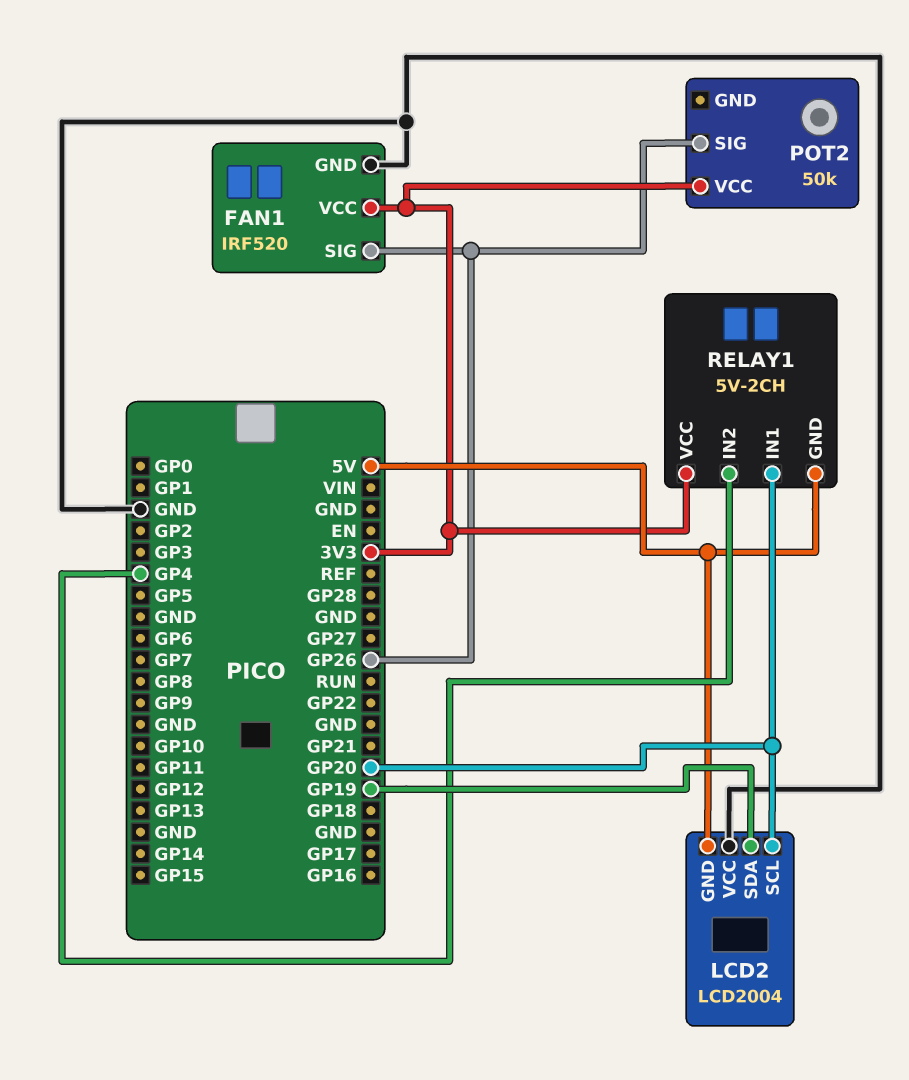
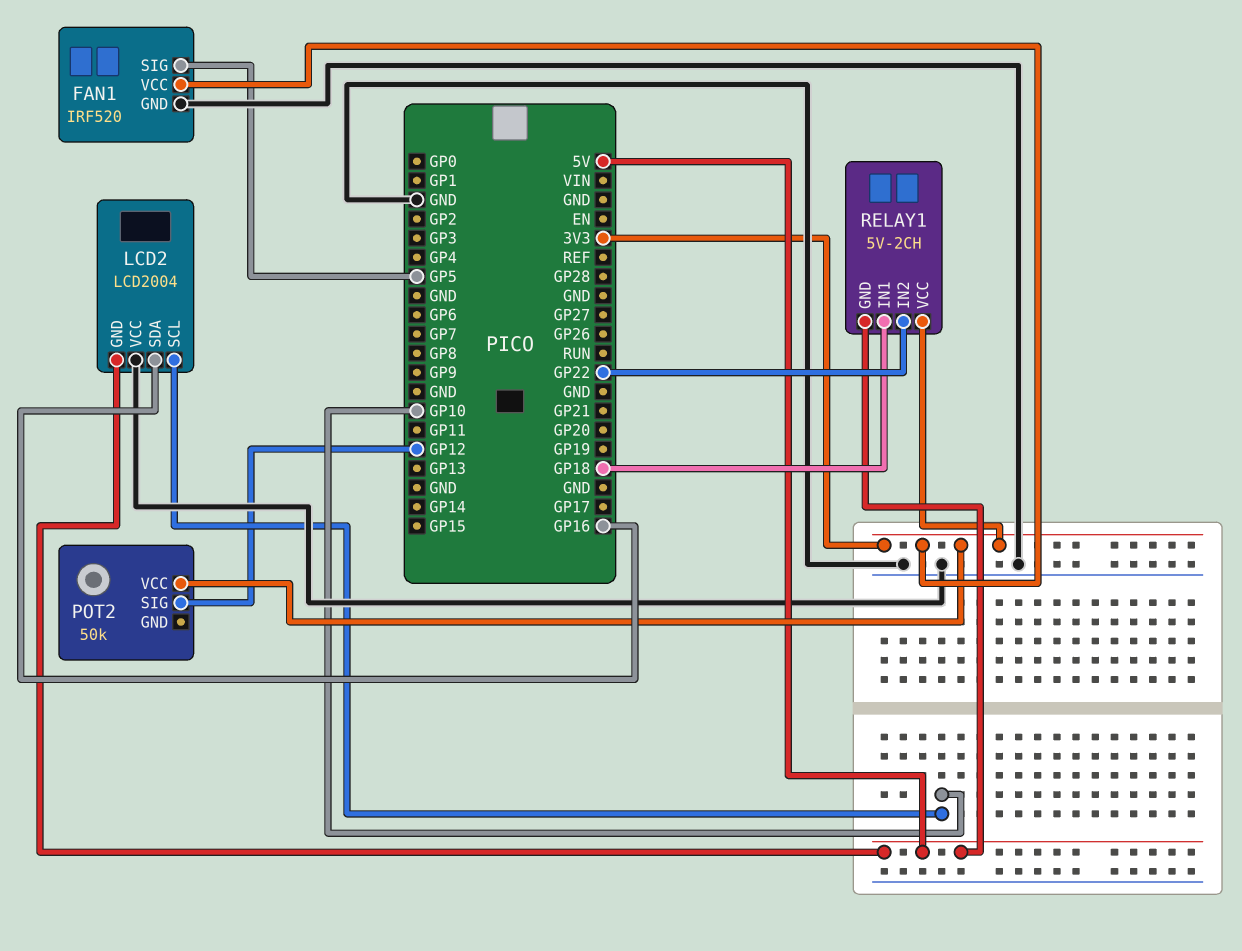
FAN1 pin SIG: GP26 -> GP5
LCD2 pin SCL: GP20 -> GP10
LCD2 pin SDA: GP19 -> GP16
POT2 pin SIG: GP26 -> GP12
RELAY1 pin IN1: GP20 -> GP18
RELAY1 pin IN2: GP4 -> GP22

